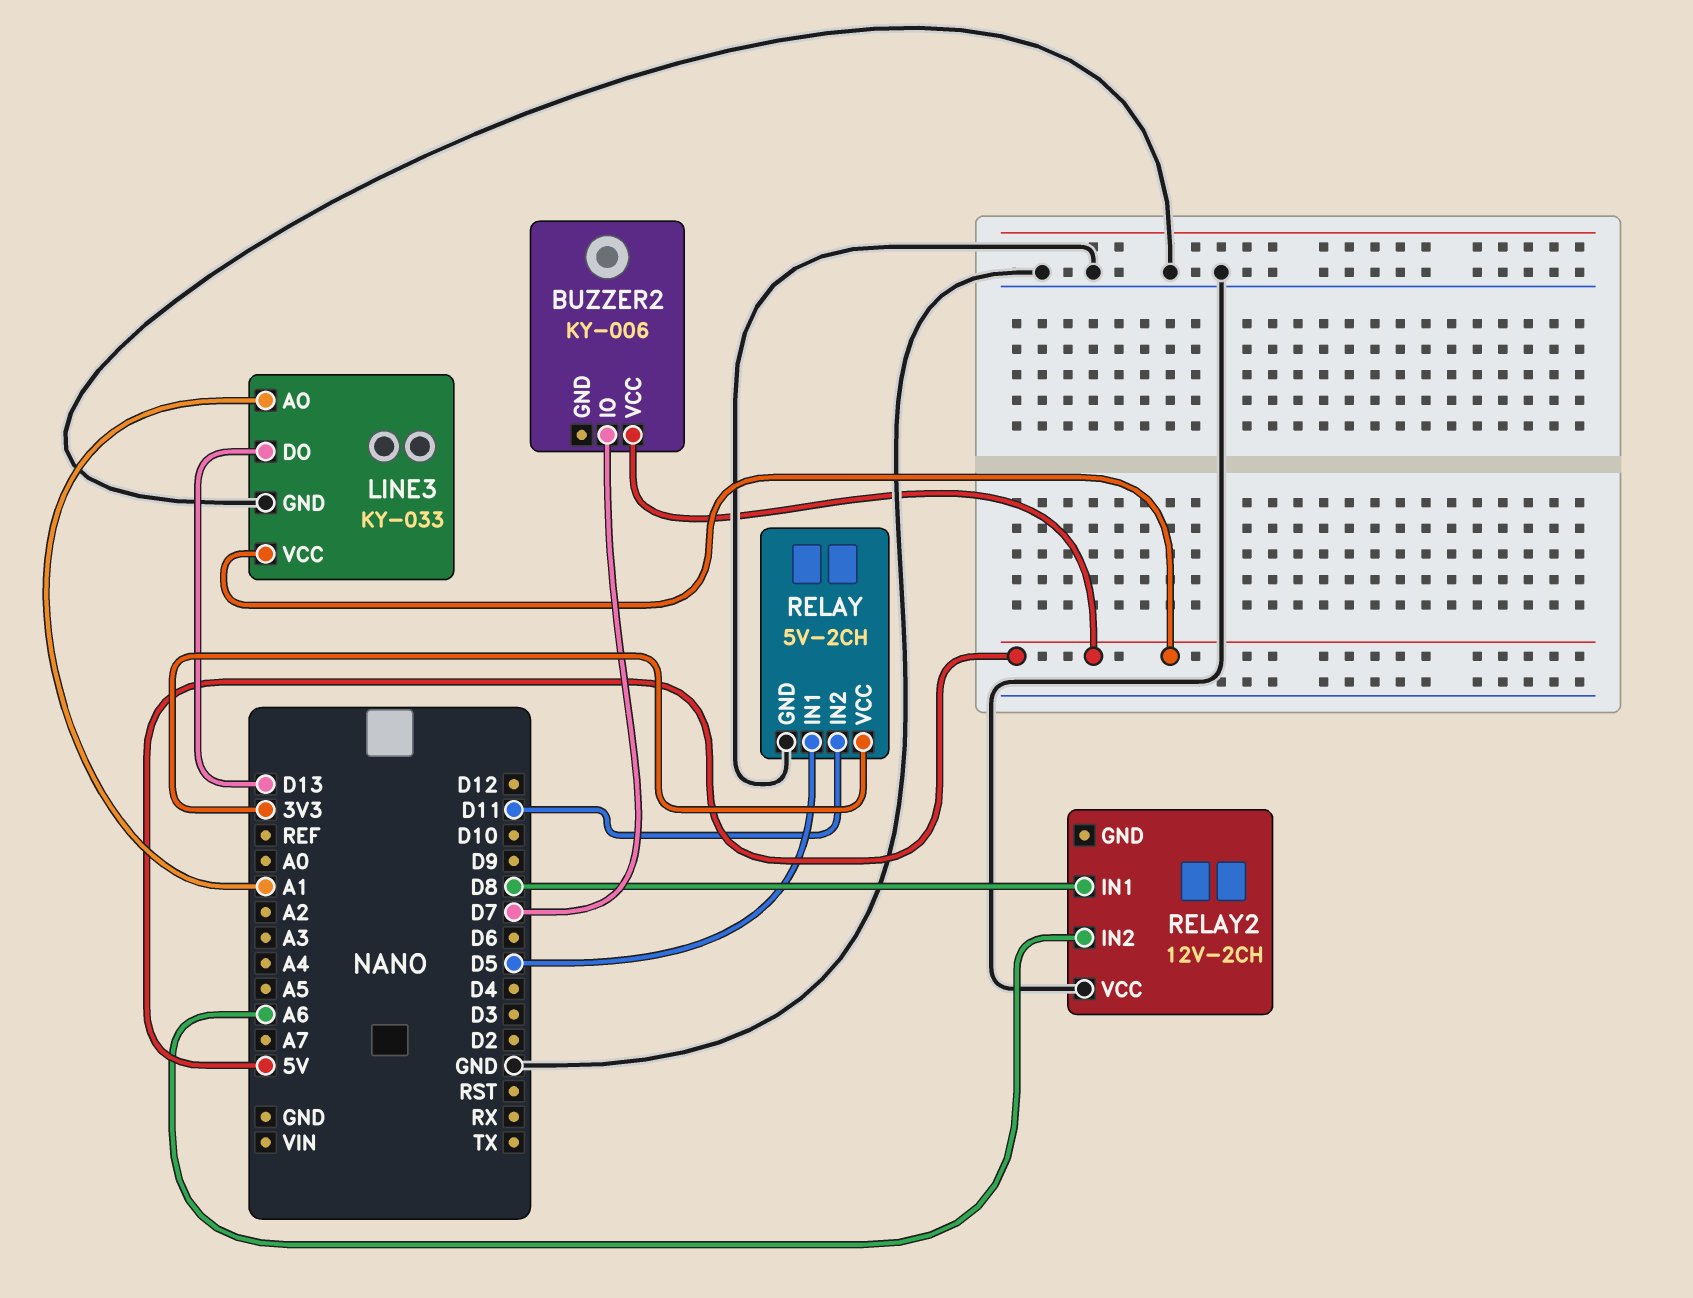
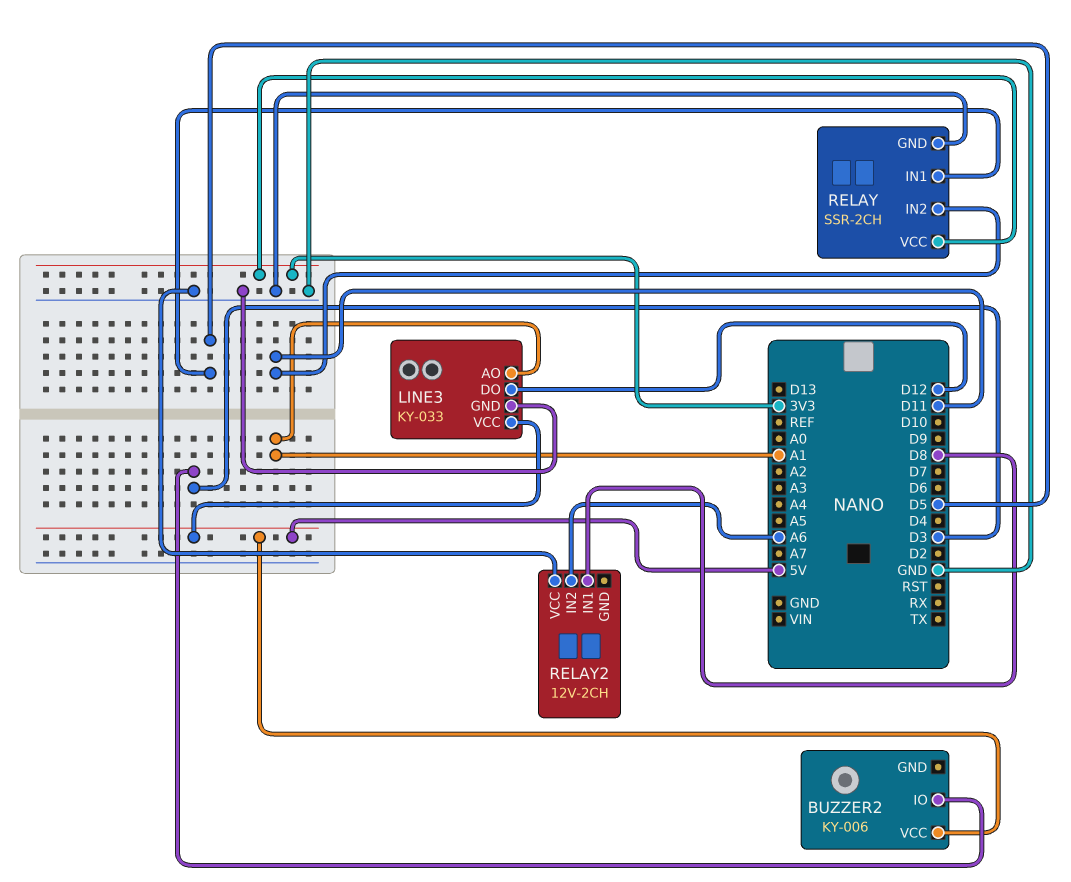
BUZZER2 pin IO: D7 -> D3
LINE3 pin DO: D13 -> D12
RELAY: 5V-2CH -> SSR-2CH

